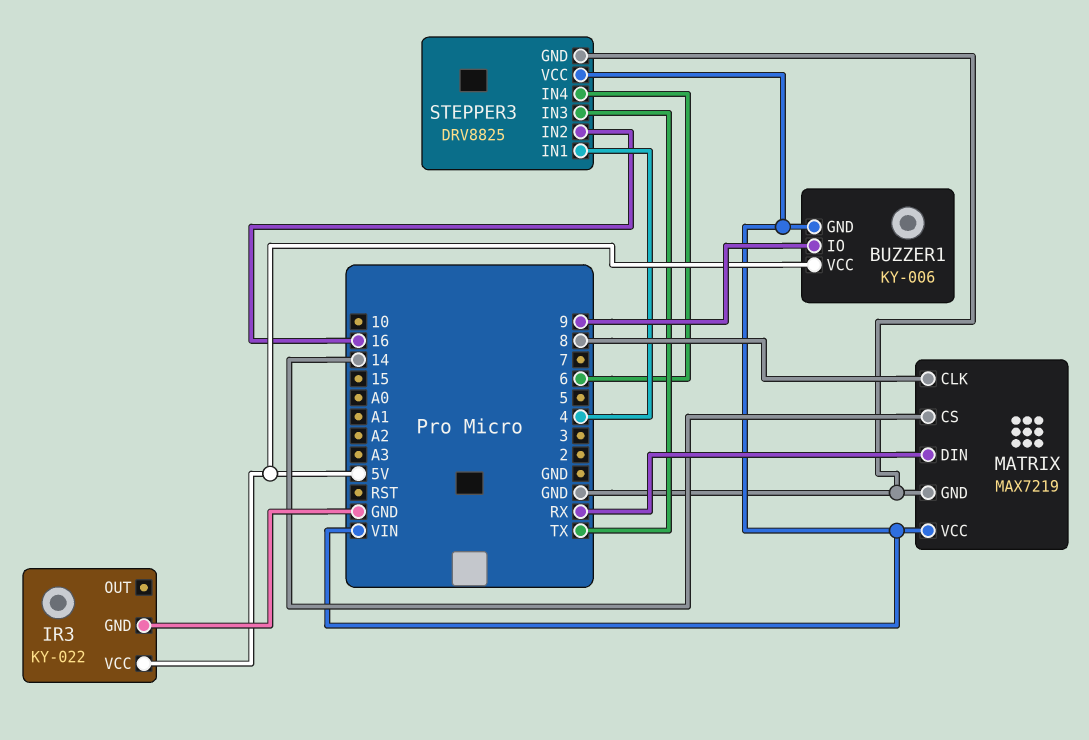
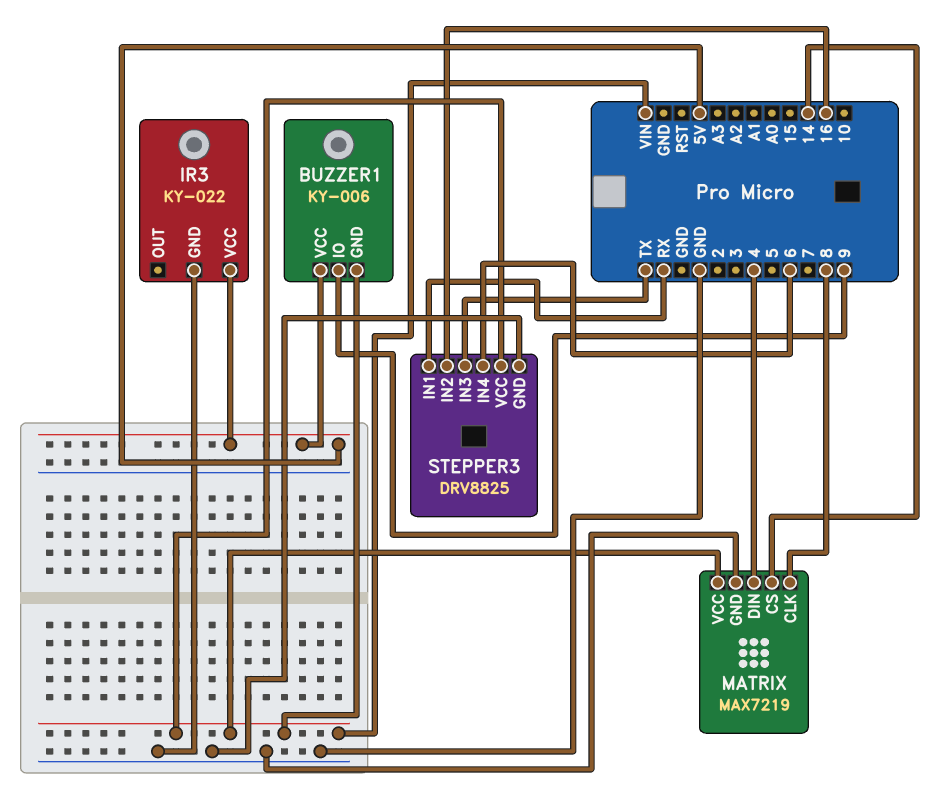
MATRIX pin DIN: RX -> 4
STEPPER3 pin IN1: 4 -> RX

